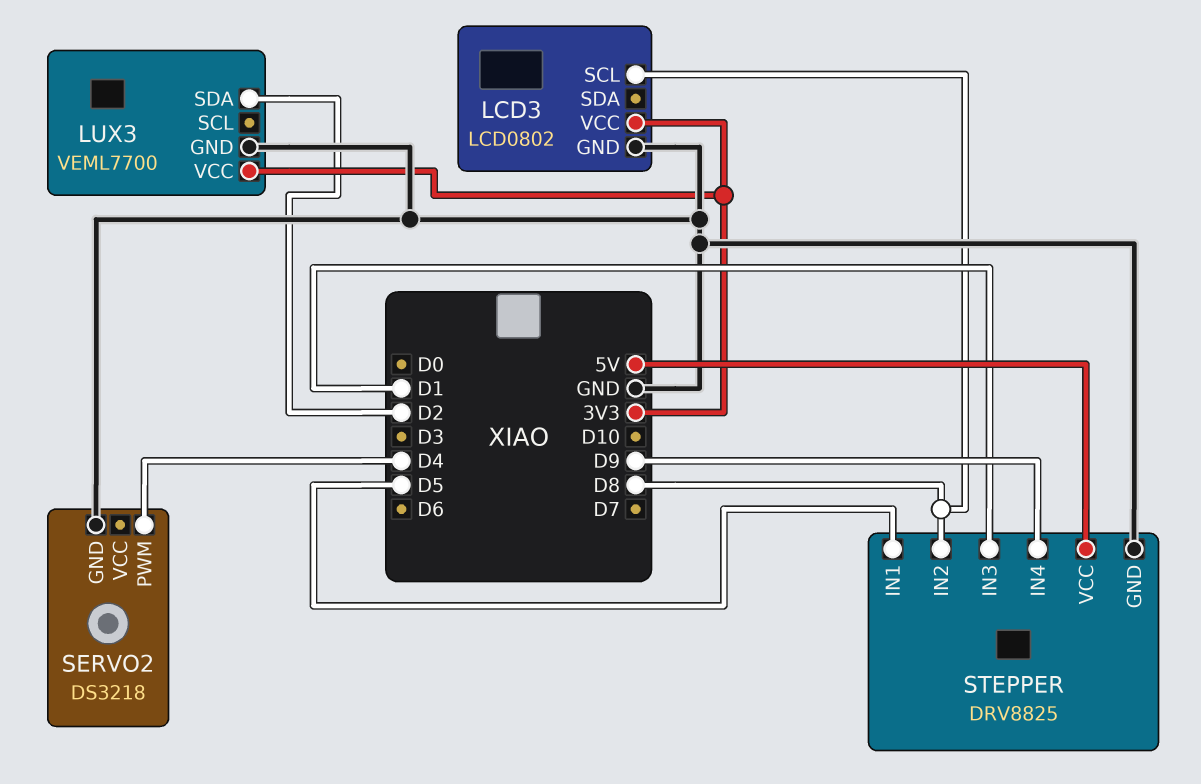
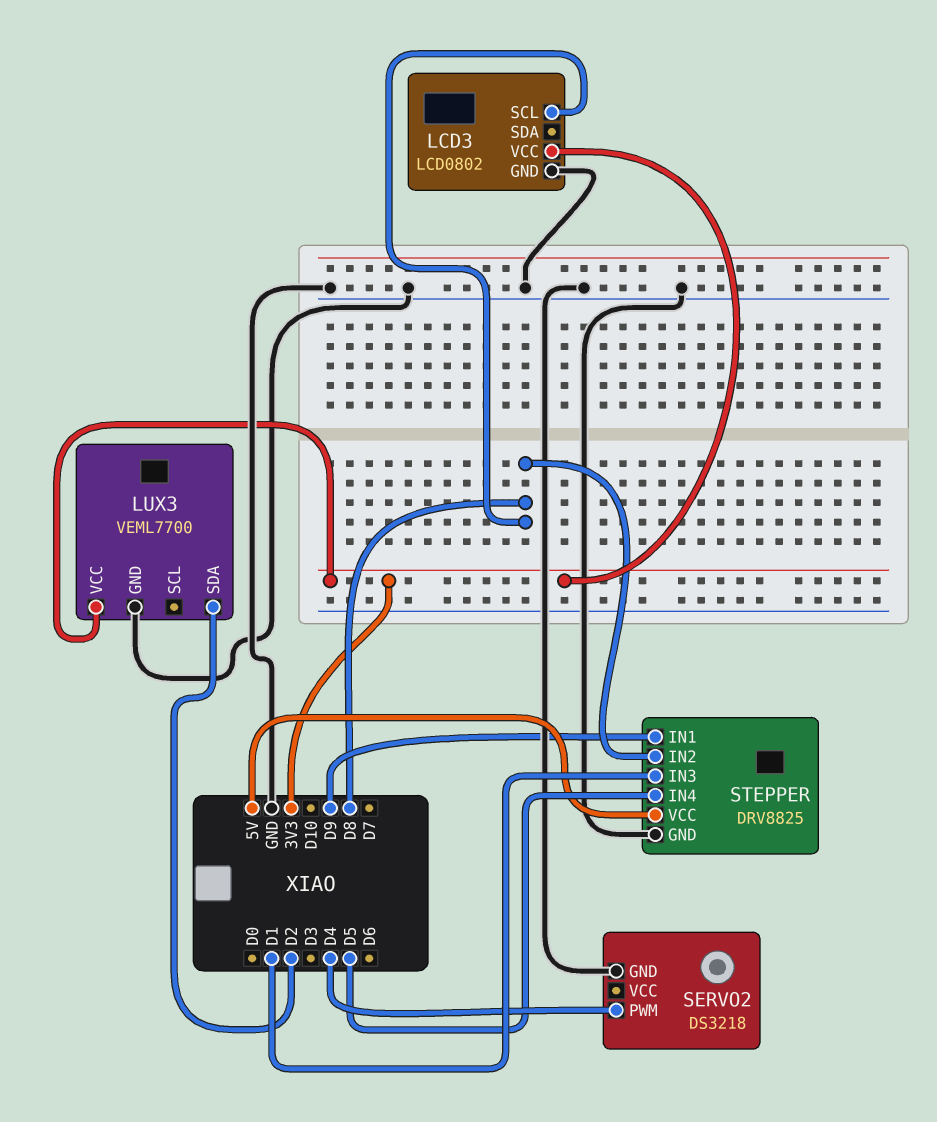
STEPPER pin IN1: D5 -> D9
STEPPER pin IN4: D9 -> D5

